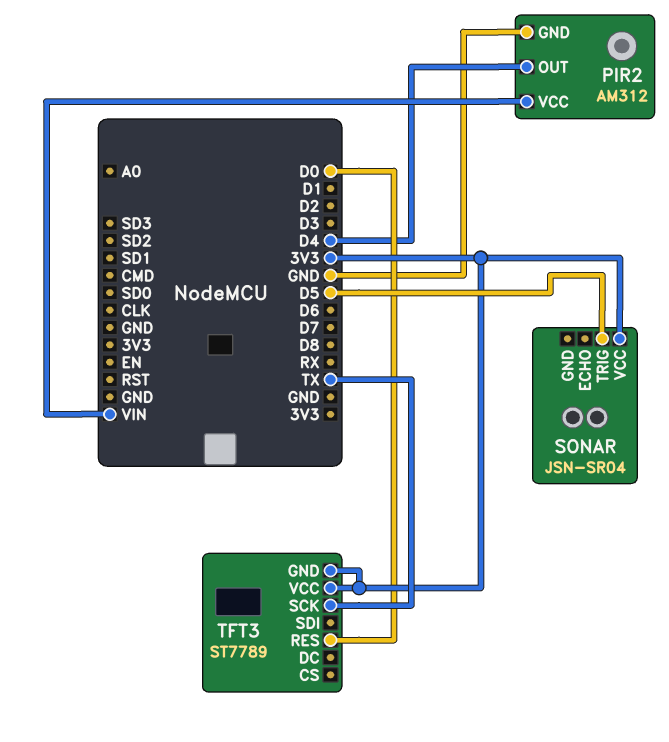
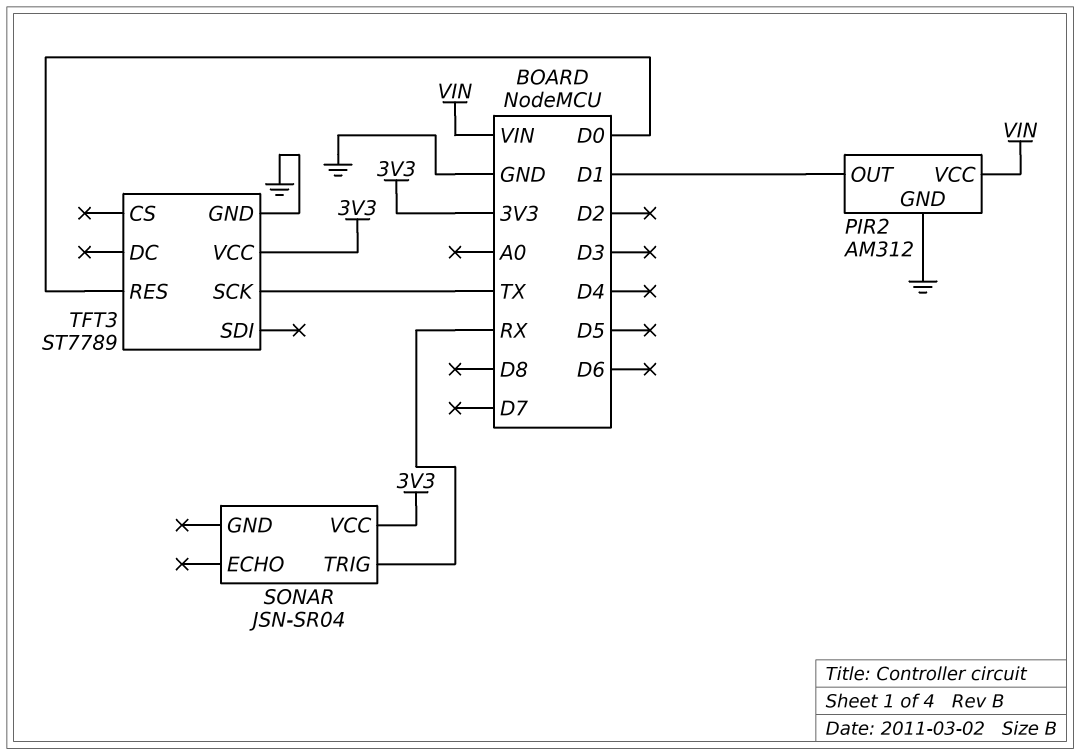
PIR2 pin OUT: D4 -> D1
SONAR pin TRIG: D5 -> RX
TFT3 pin GND: 3V3 -> GND

